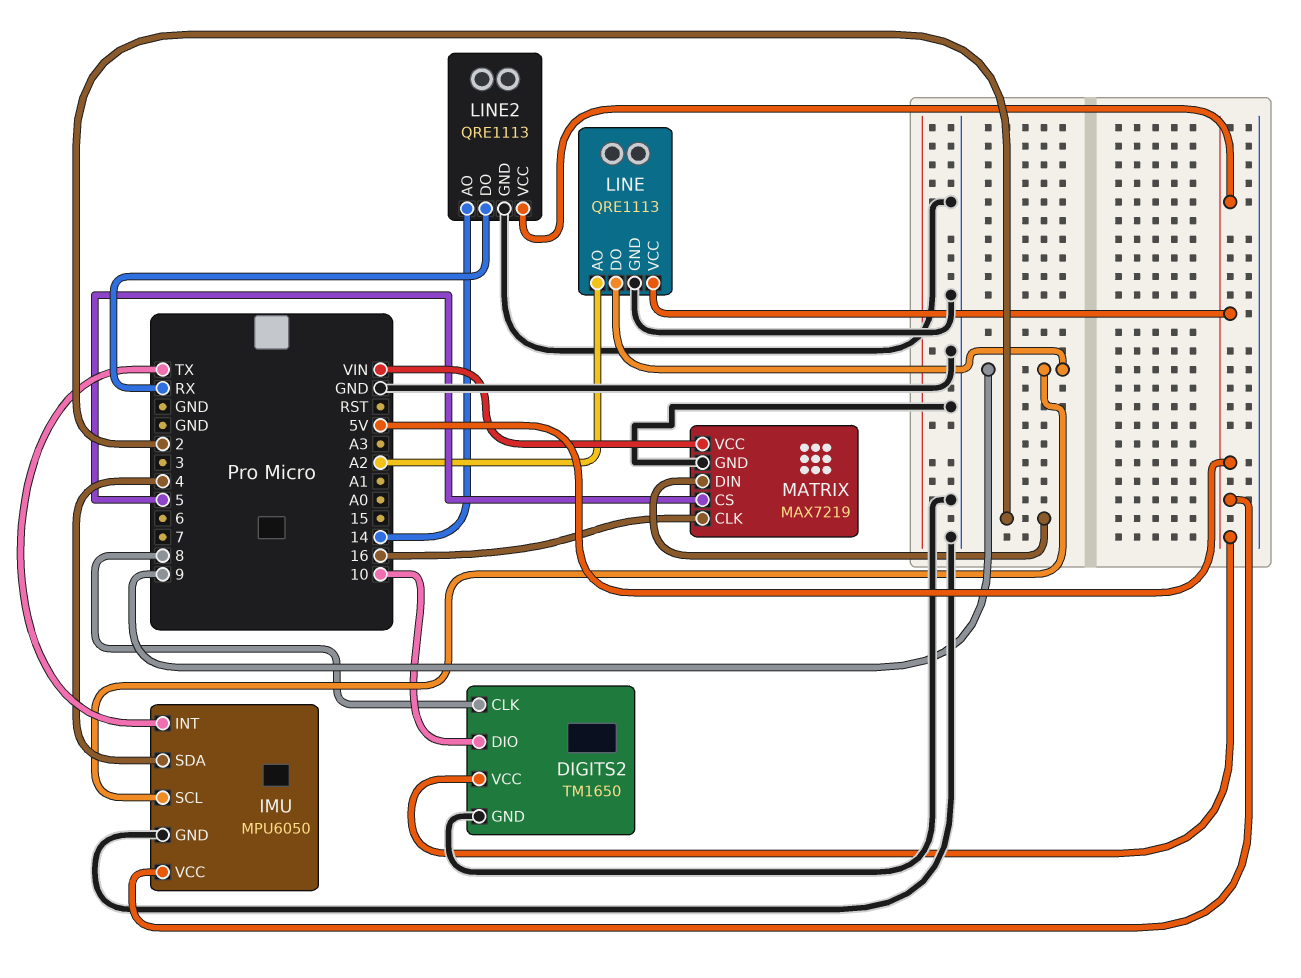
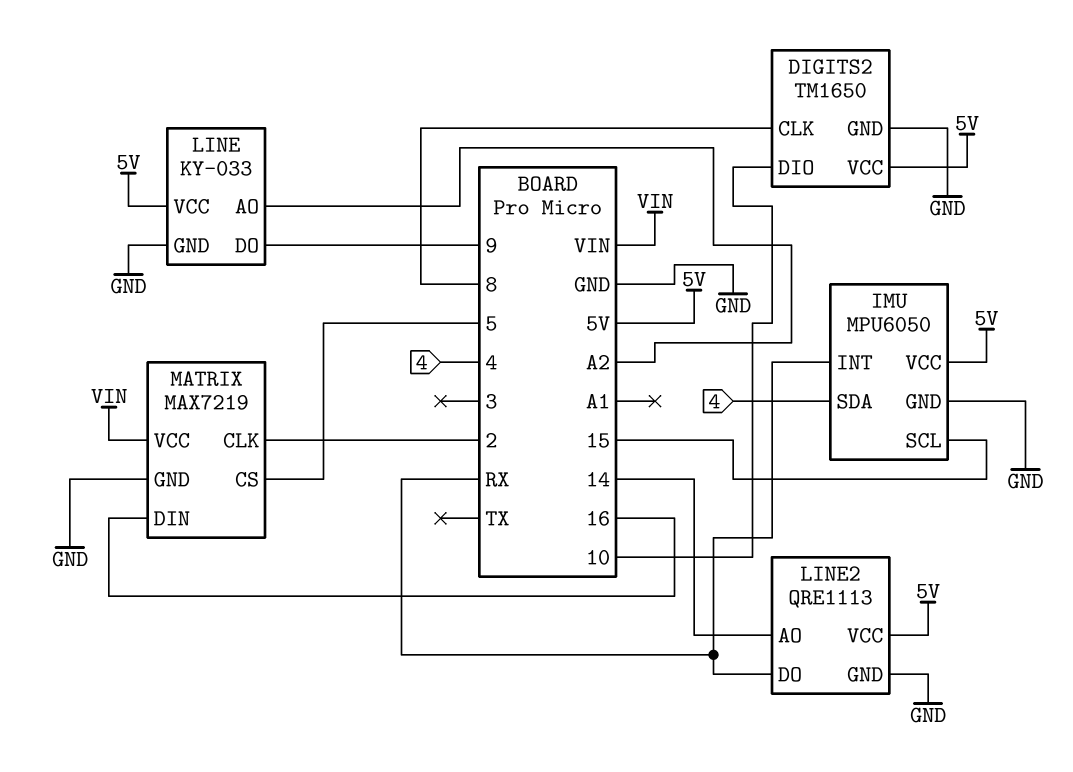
IMU pin INT: TX -> RX
IMU pin SCL: 9 -> 15
LINE: QRE1113 -> KY-033
MATRIX pin CLK: 16 -> 2
MATRIX pin DIN: 2 -> 16

